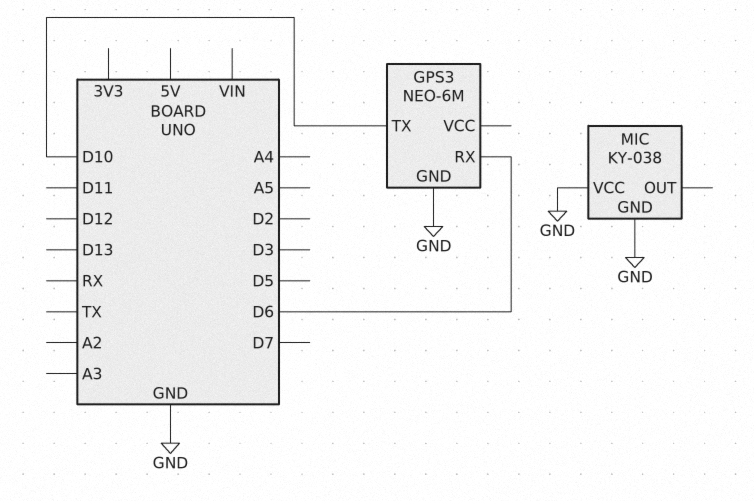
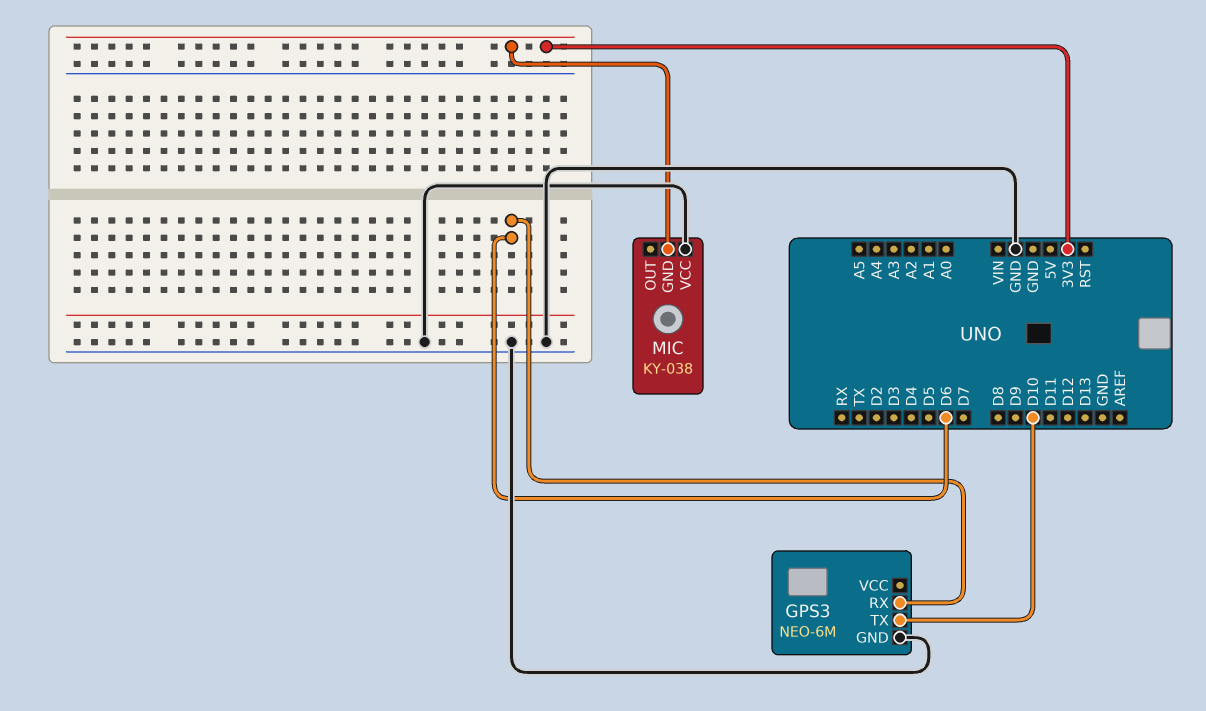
MIC pin GND: GND -> 3V3

